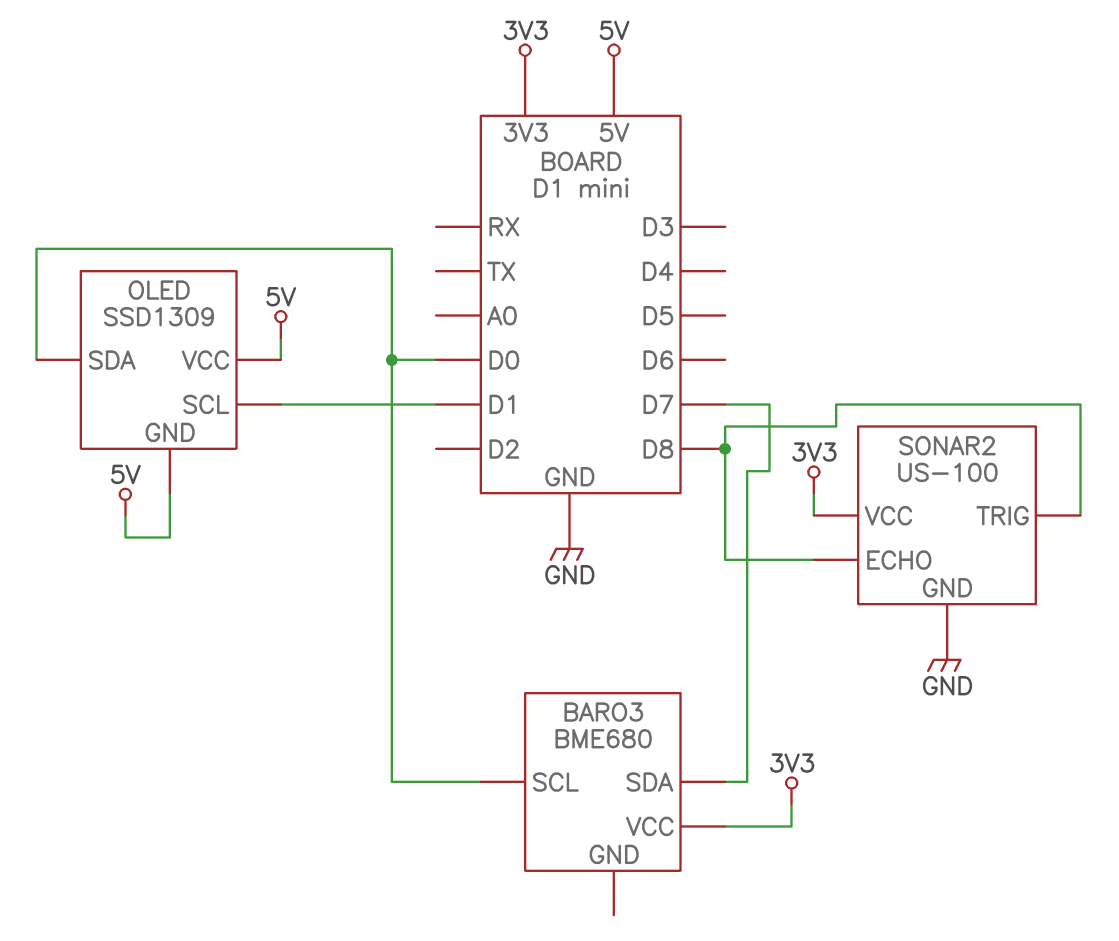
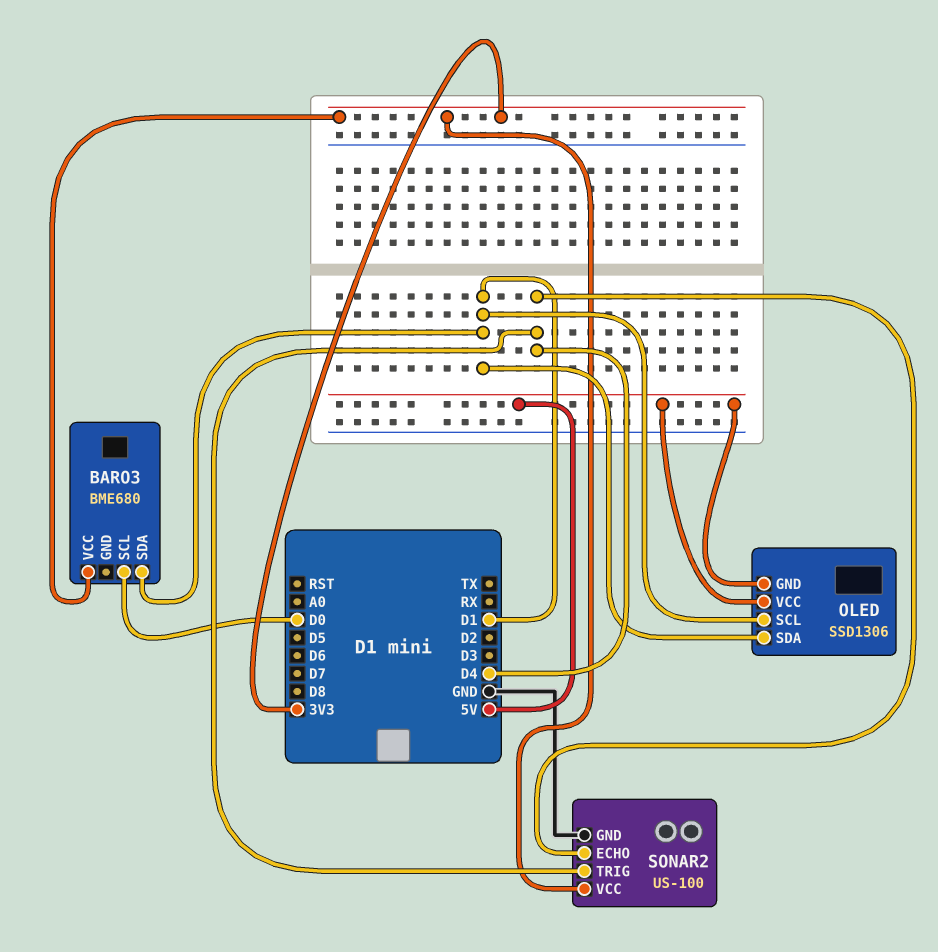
BARO3 pin SDA: D7 -> D1
OLED: SSD1309 -> SSD1306
OLED pin SDA: D0 -> D1
SONAR2 pin ECHO: D8 -> D4
SONAR2 pin TRIG: D8 -> D4

